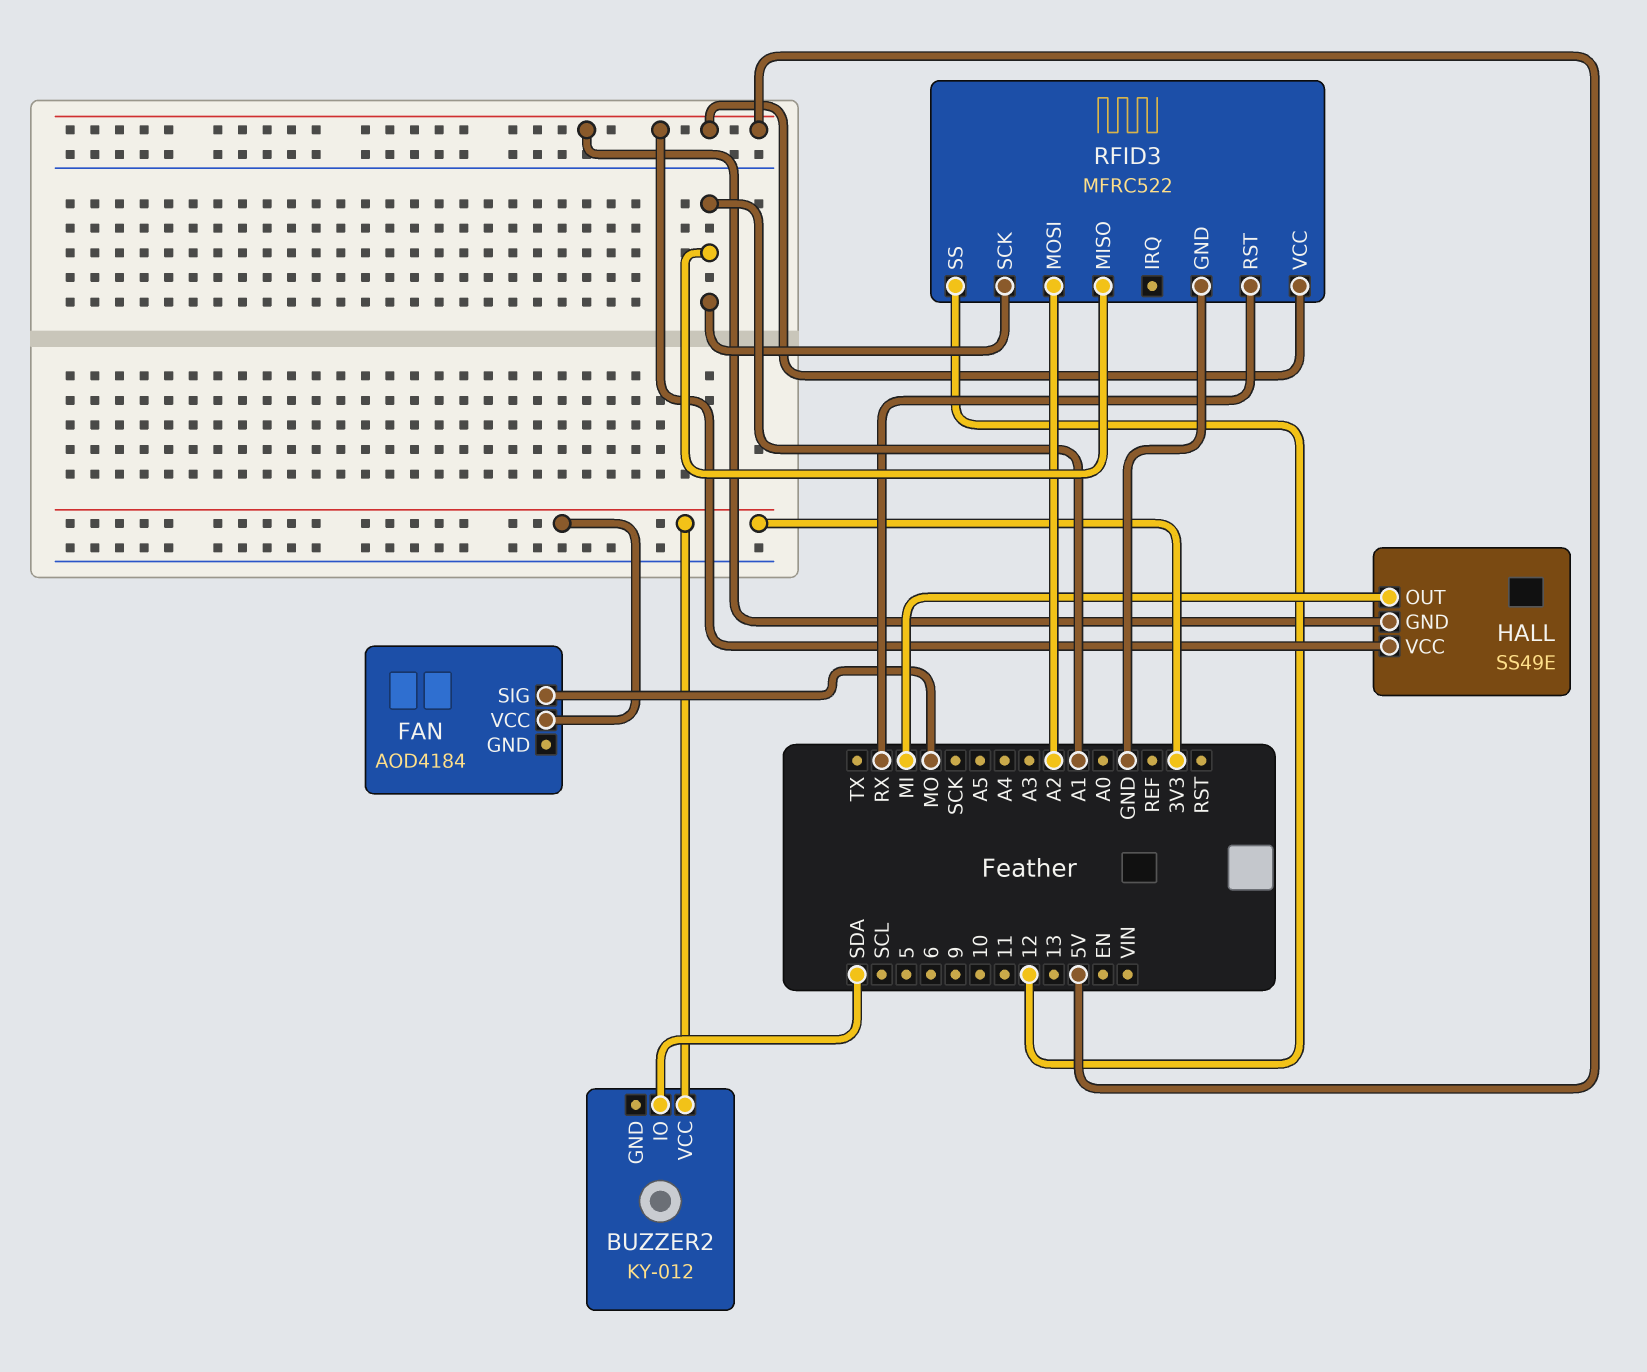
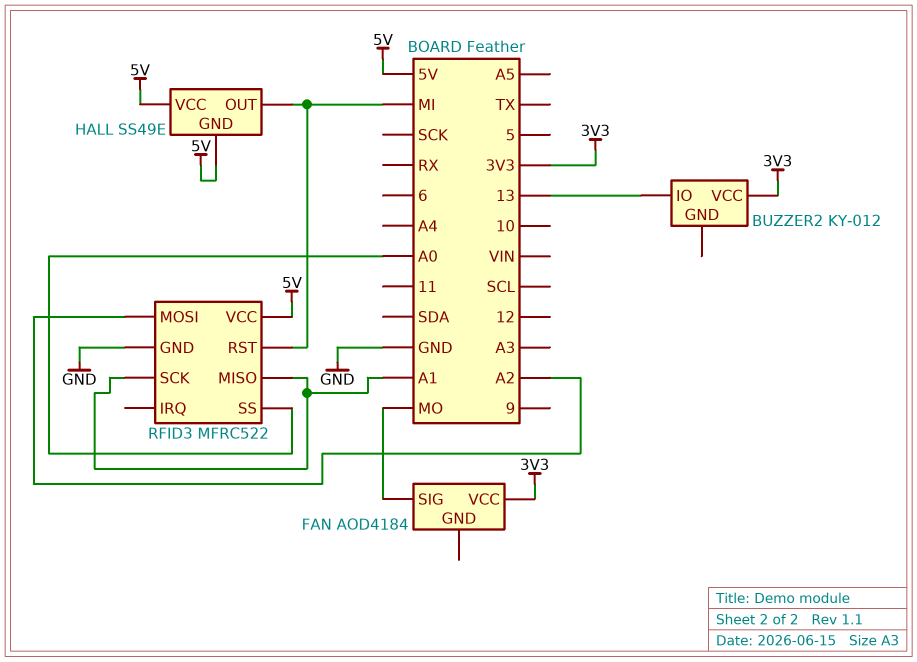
BUZZER2 pin IO: SDA -> 13
RFID3 pin RST: RX -> MI
RFID3 pin SS: 12 -> A0

